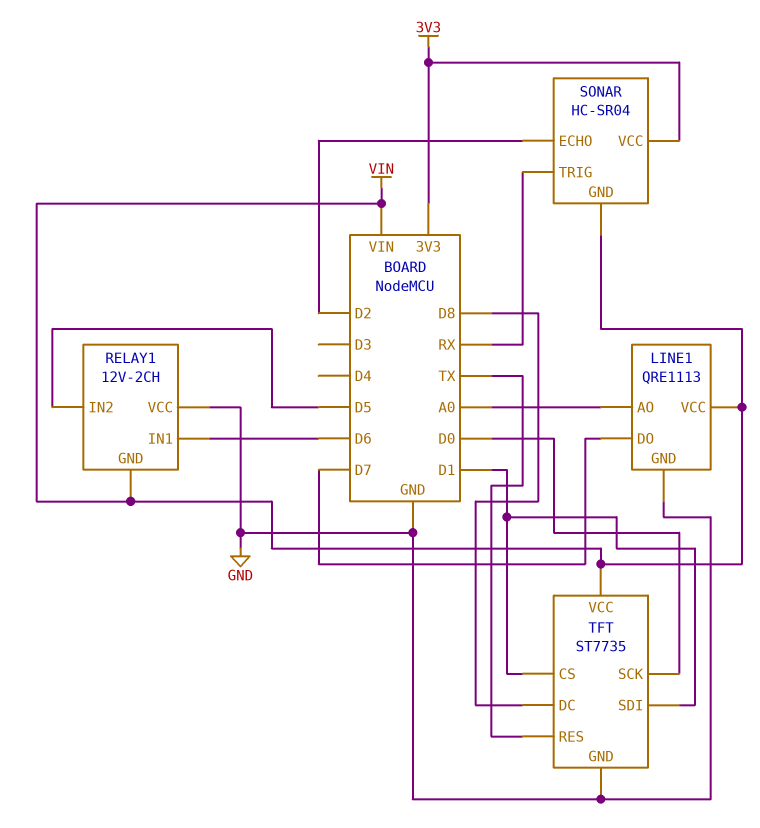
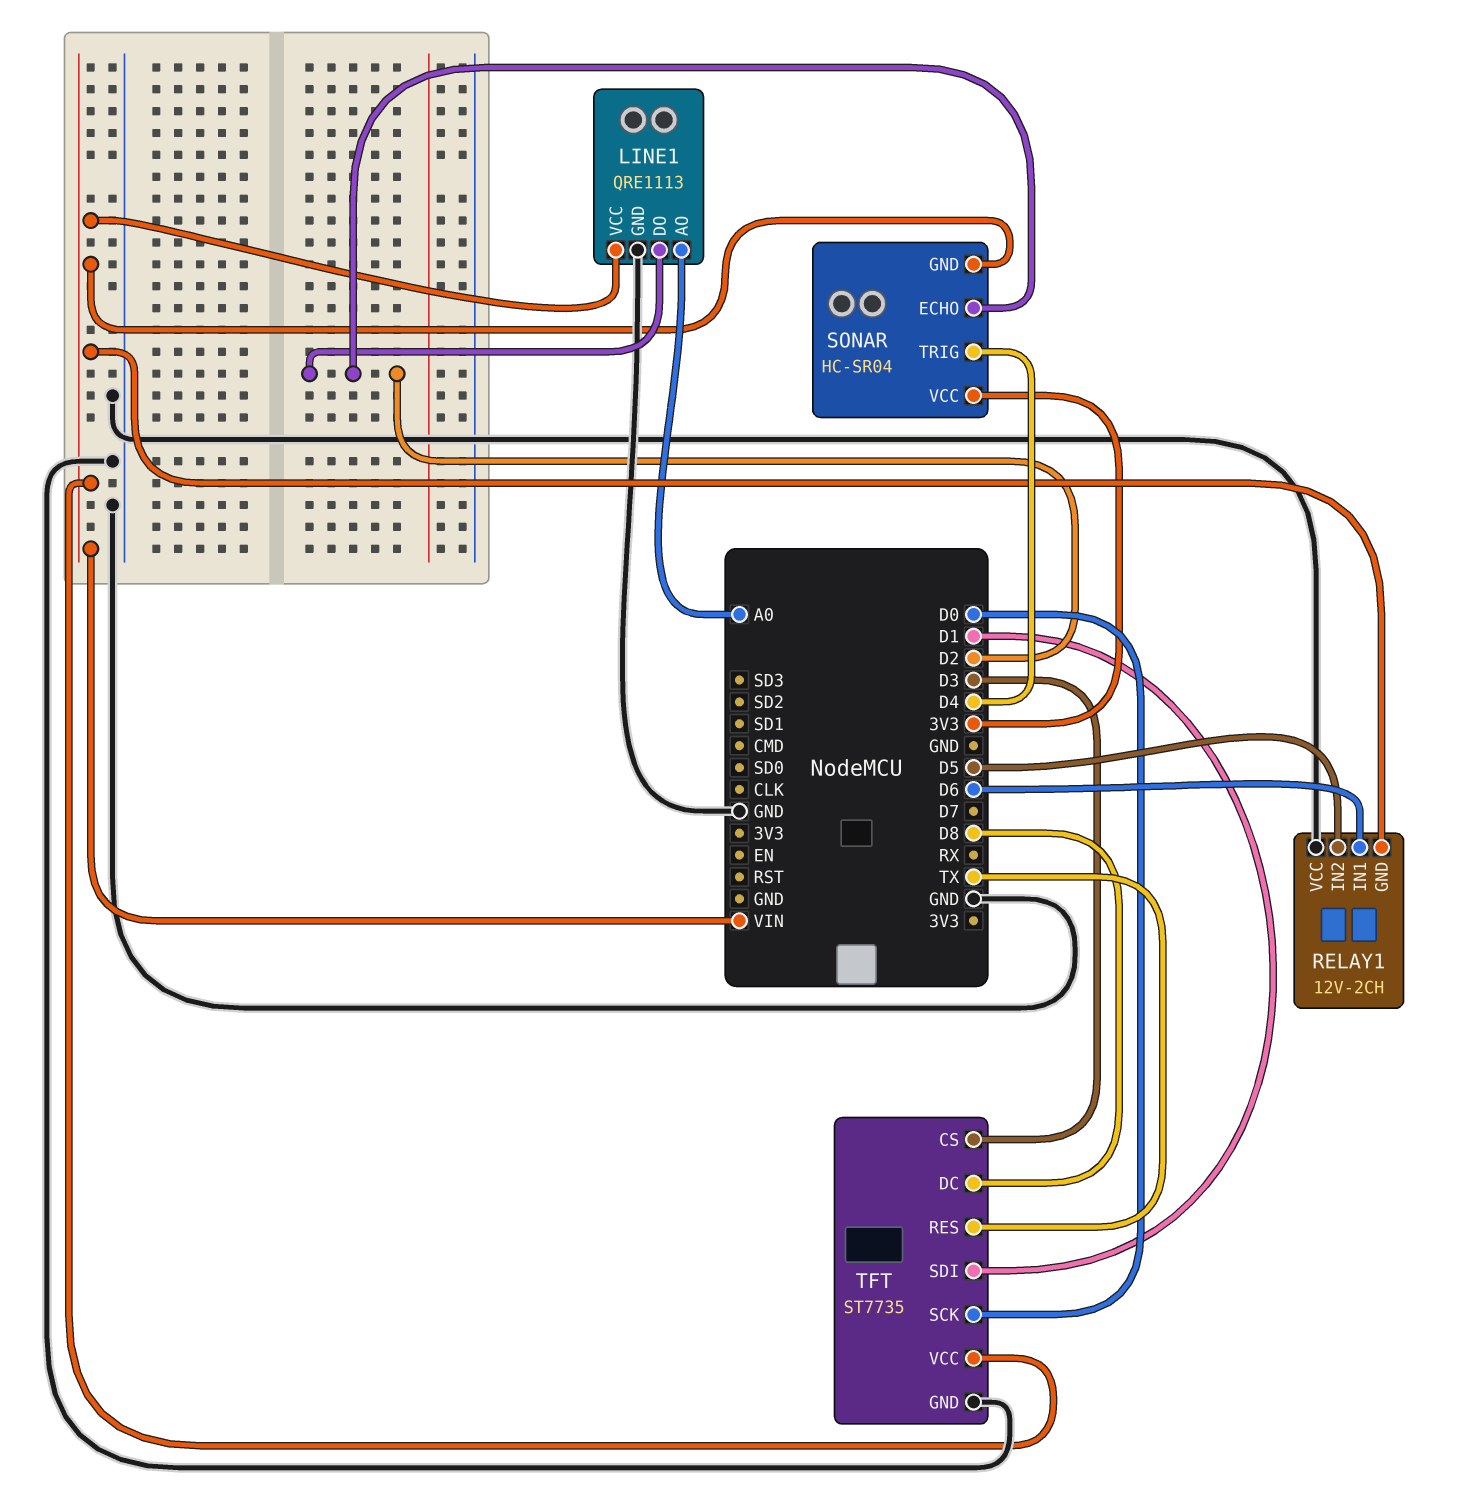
LINE1 pin DO: D7 -> D2
SONAR pin TRIG: RX -> D4
TFT pin CS: D1 -> D3

